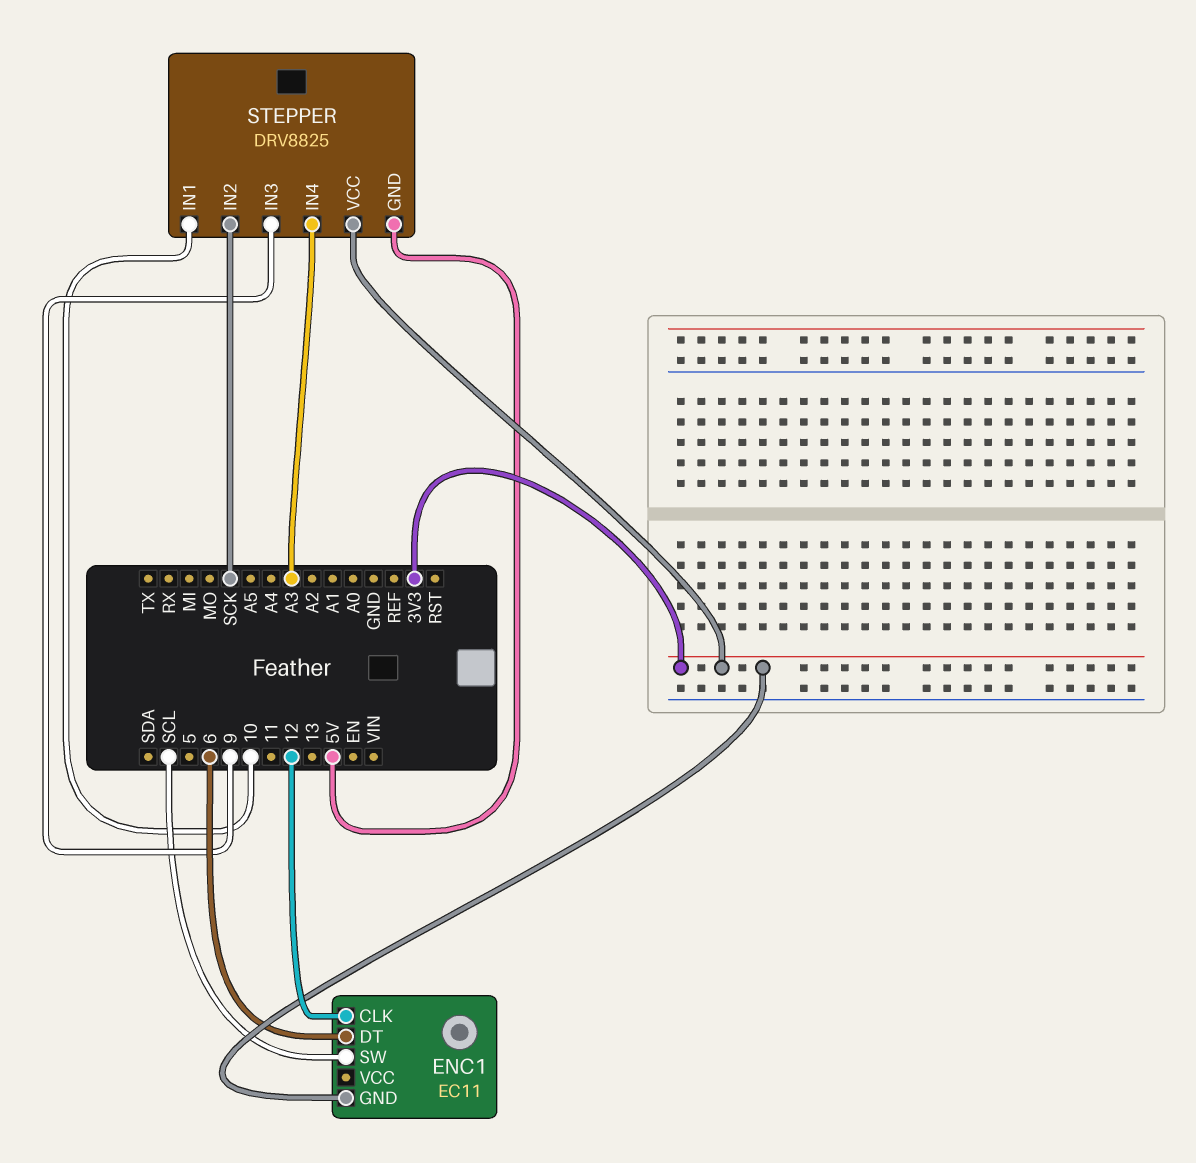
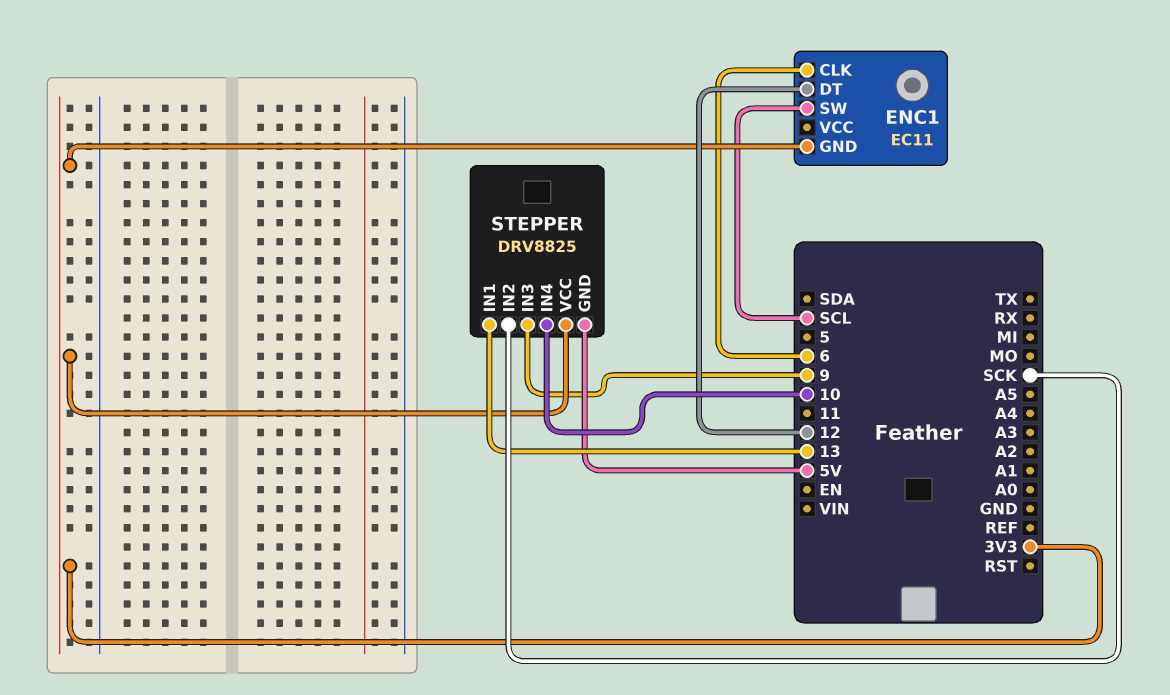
ENC1 pin CLK: 12 -> 6
ENC1 pin DT: 6 -> 12
STEPPER pin IN1: 10 -> 13
STEPPER pin IN4: A3 -> 10

